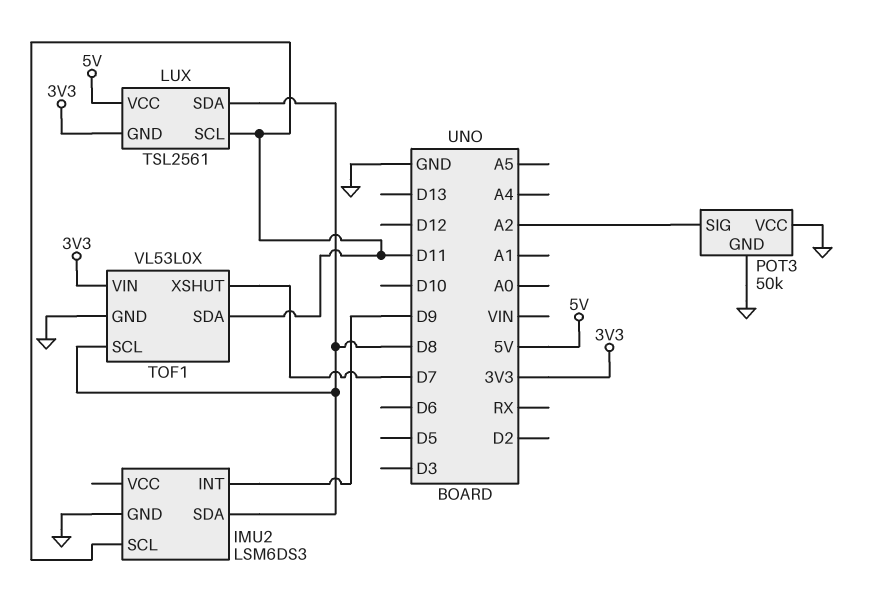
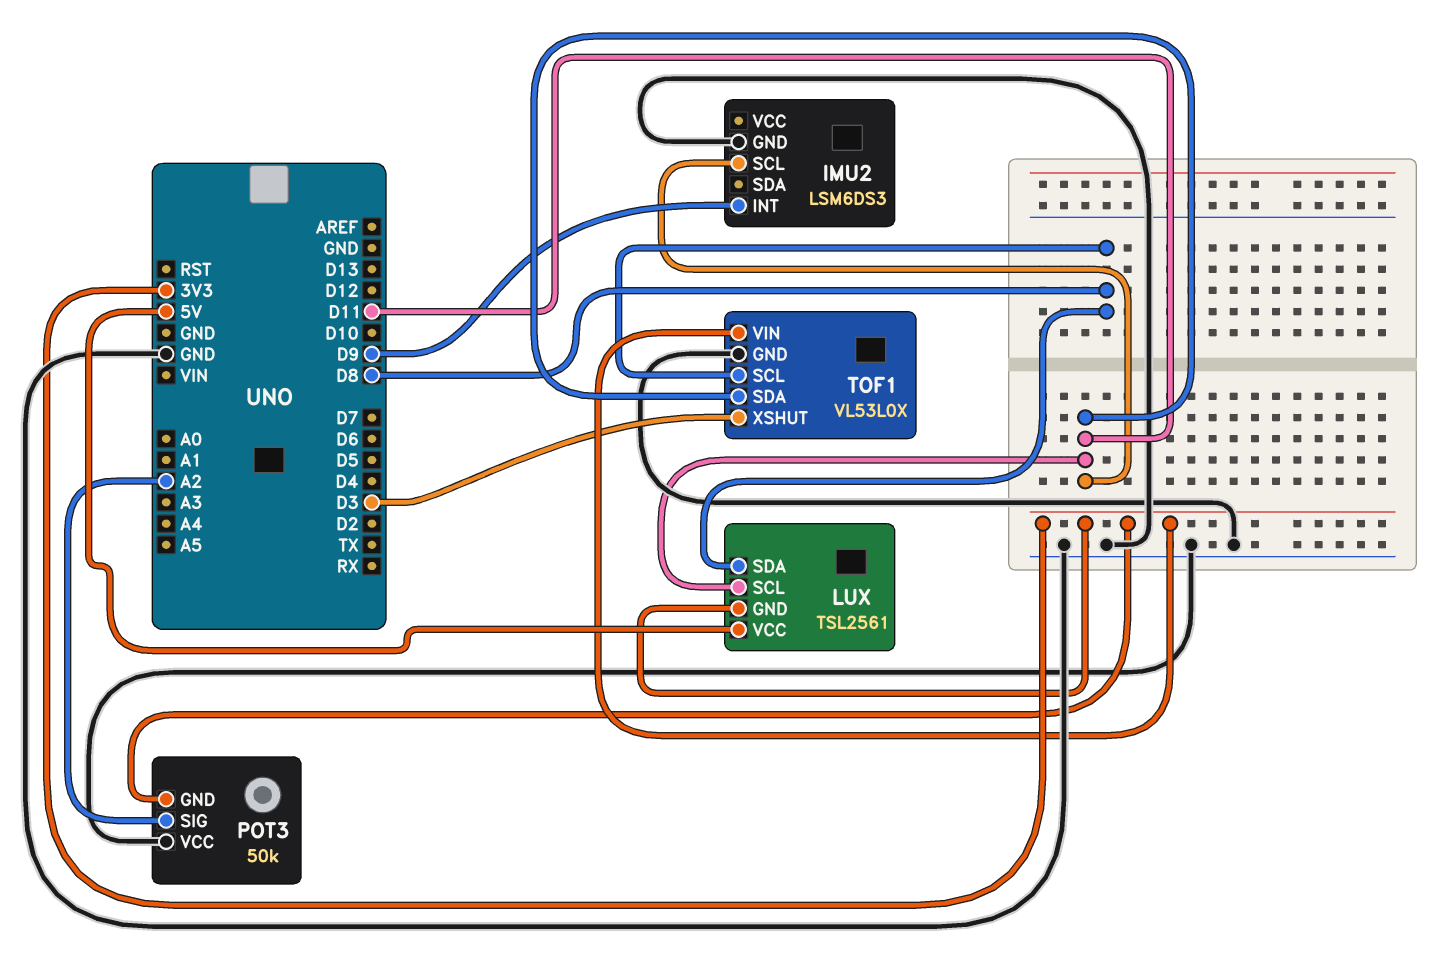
IMU2 pin SDA: D8 -> none
POT3 pin GND: GND -> 3V3
TOF1 pin XSHUT: D7 -> D3

